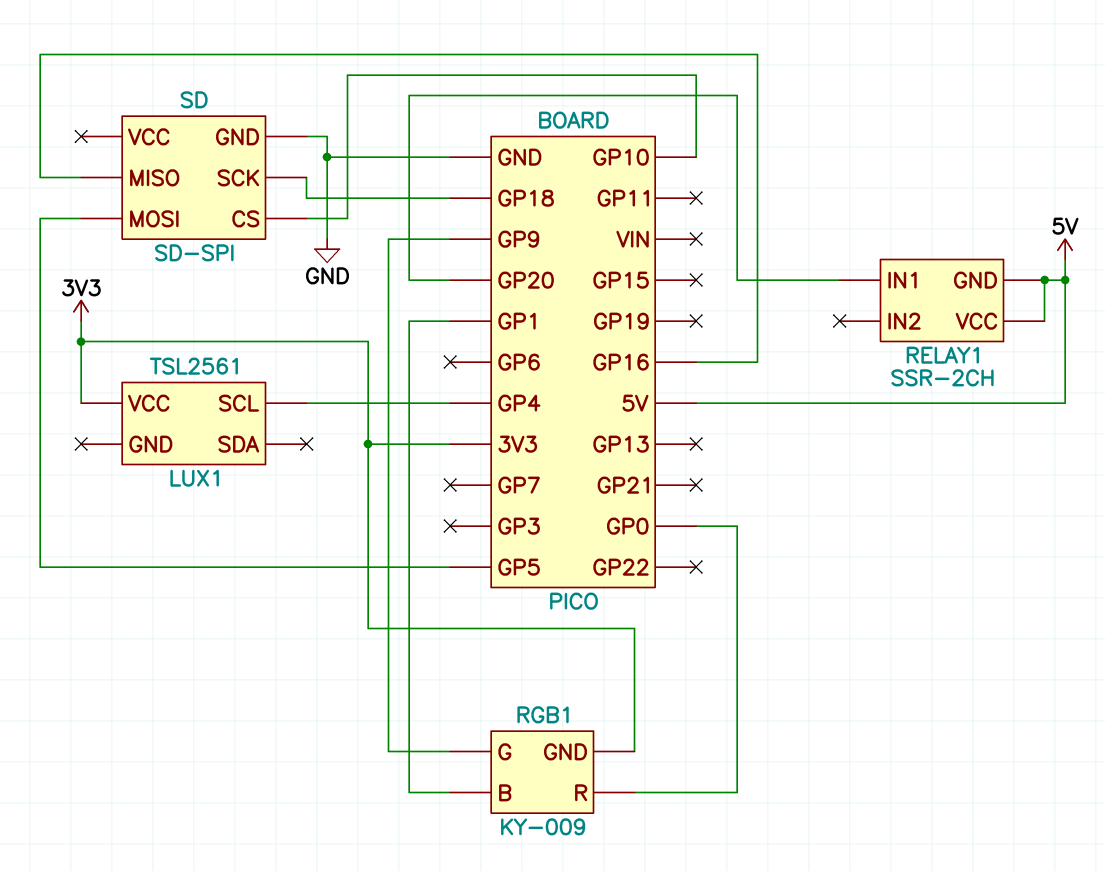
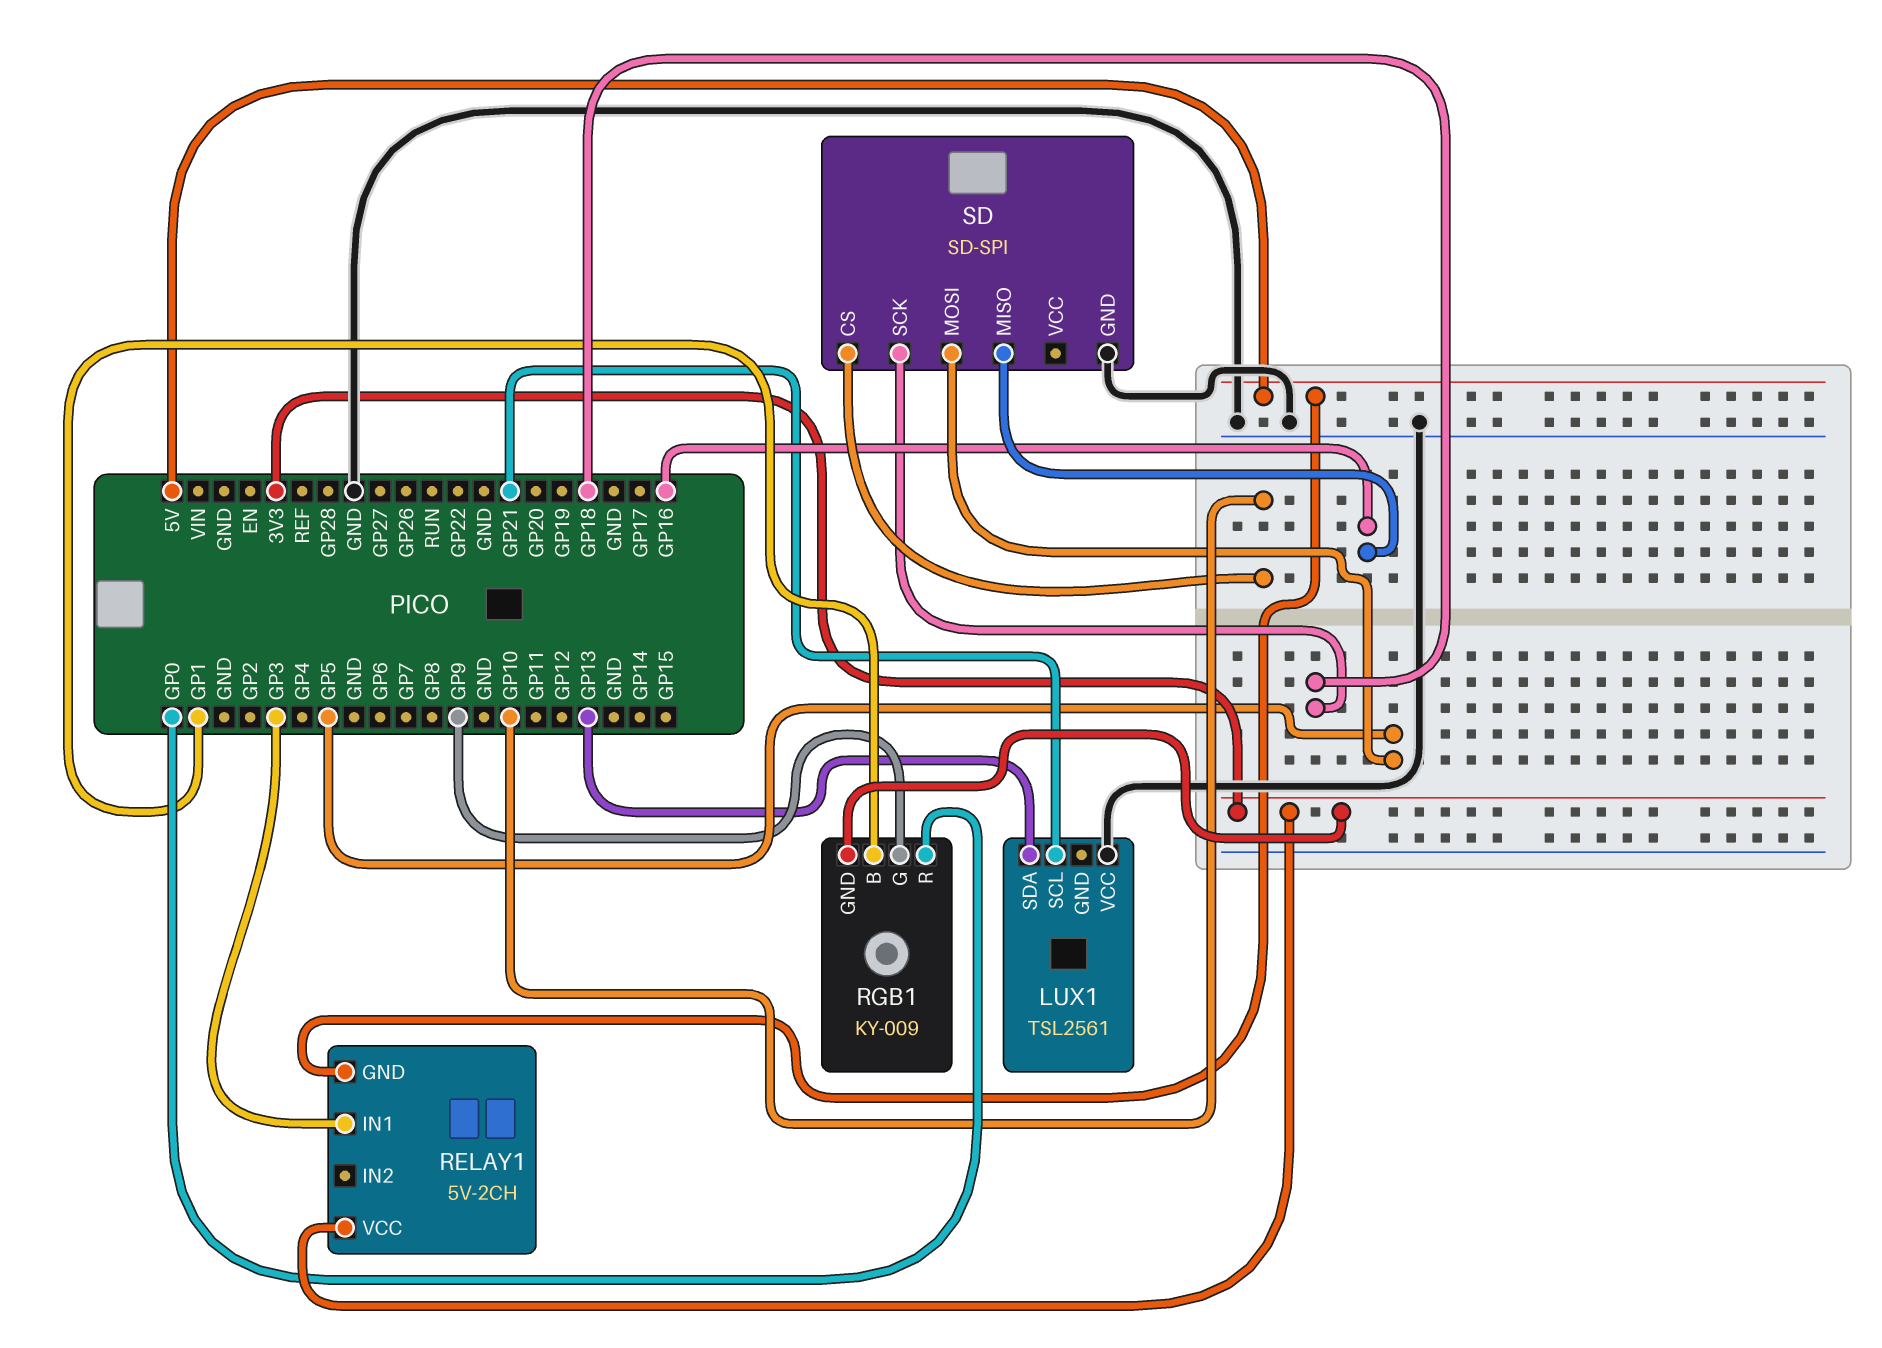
LUX1 pin SCL: GP4 -> GP21
LUX1 pin SDA: none -> GP13
LUX1 pin VCC: 3V3 -> GND
RELAY1: SSR-2CH -> 5V-2CH
RELAY1 pin IN1: GP20 -> GP3
RELAY1 pin VCC: 5V -> 3V3

